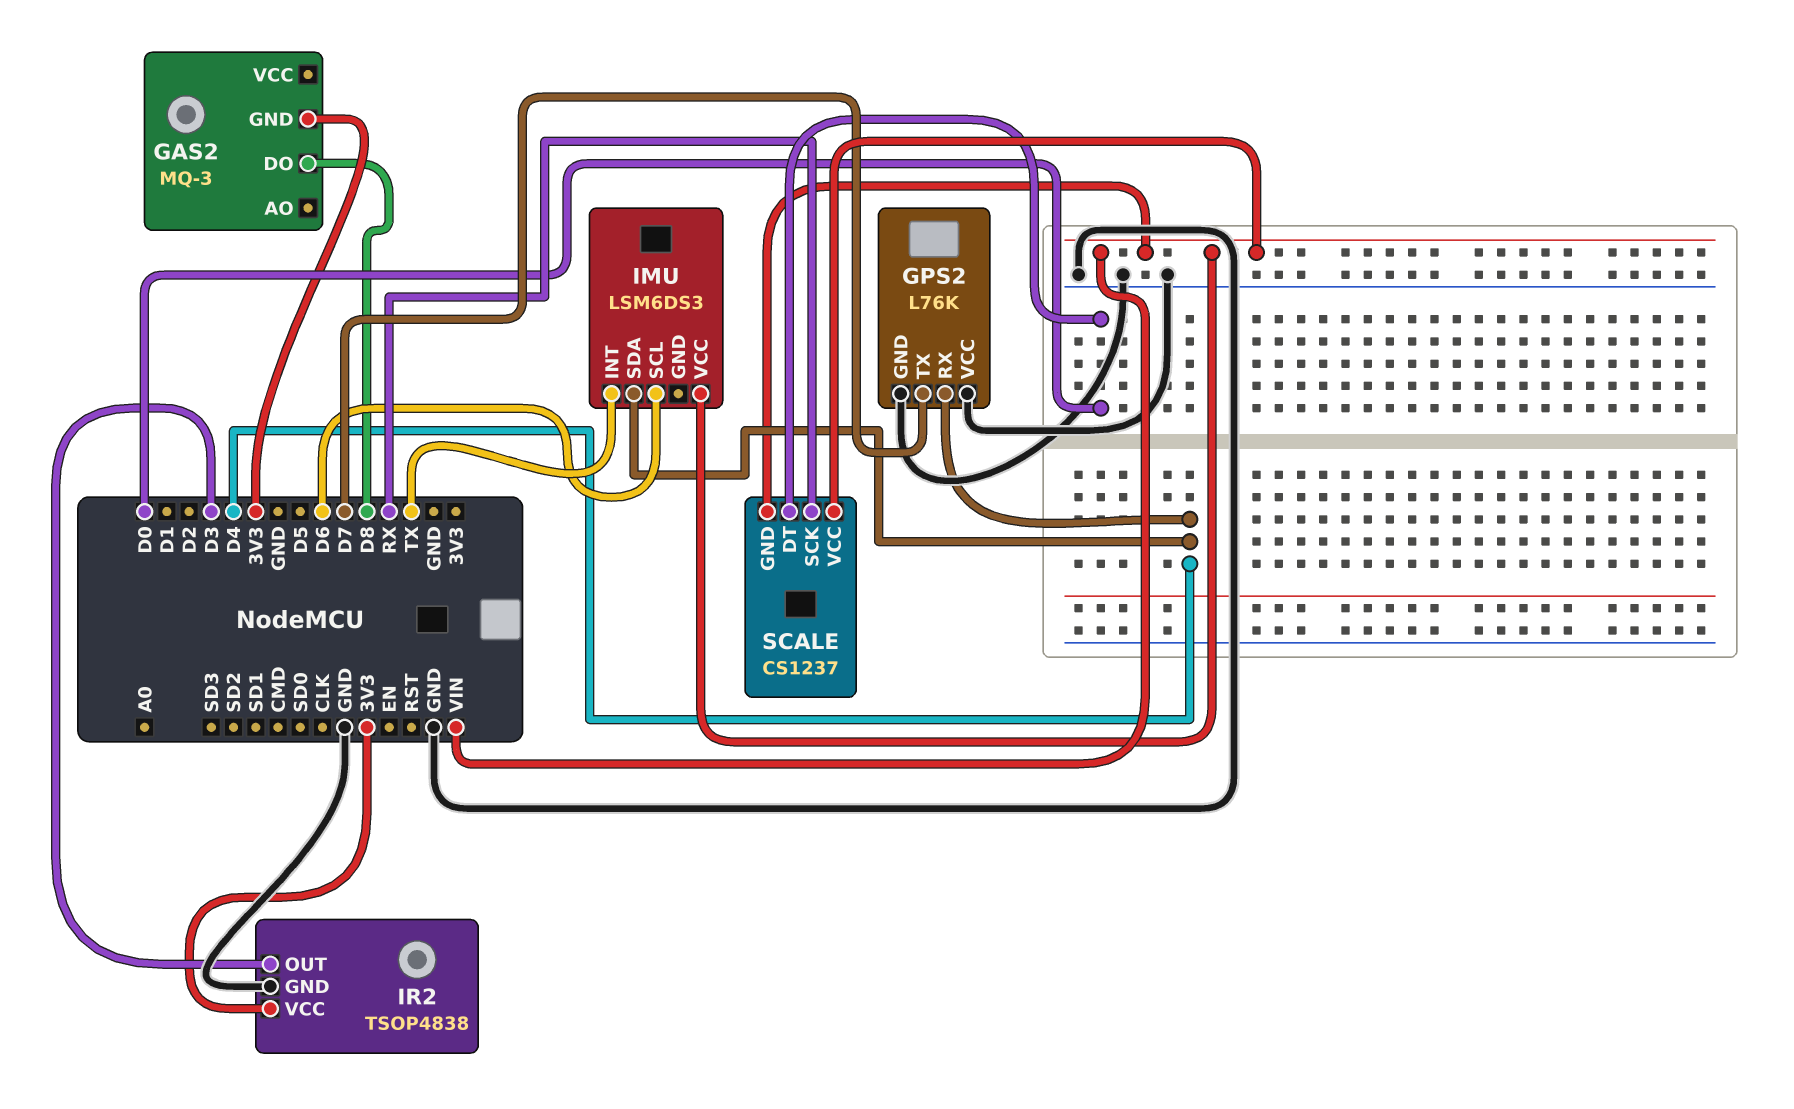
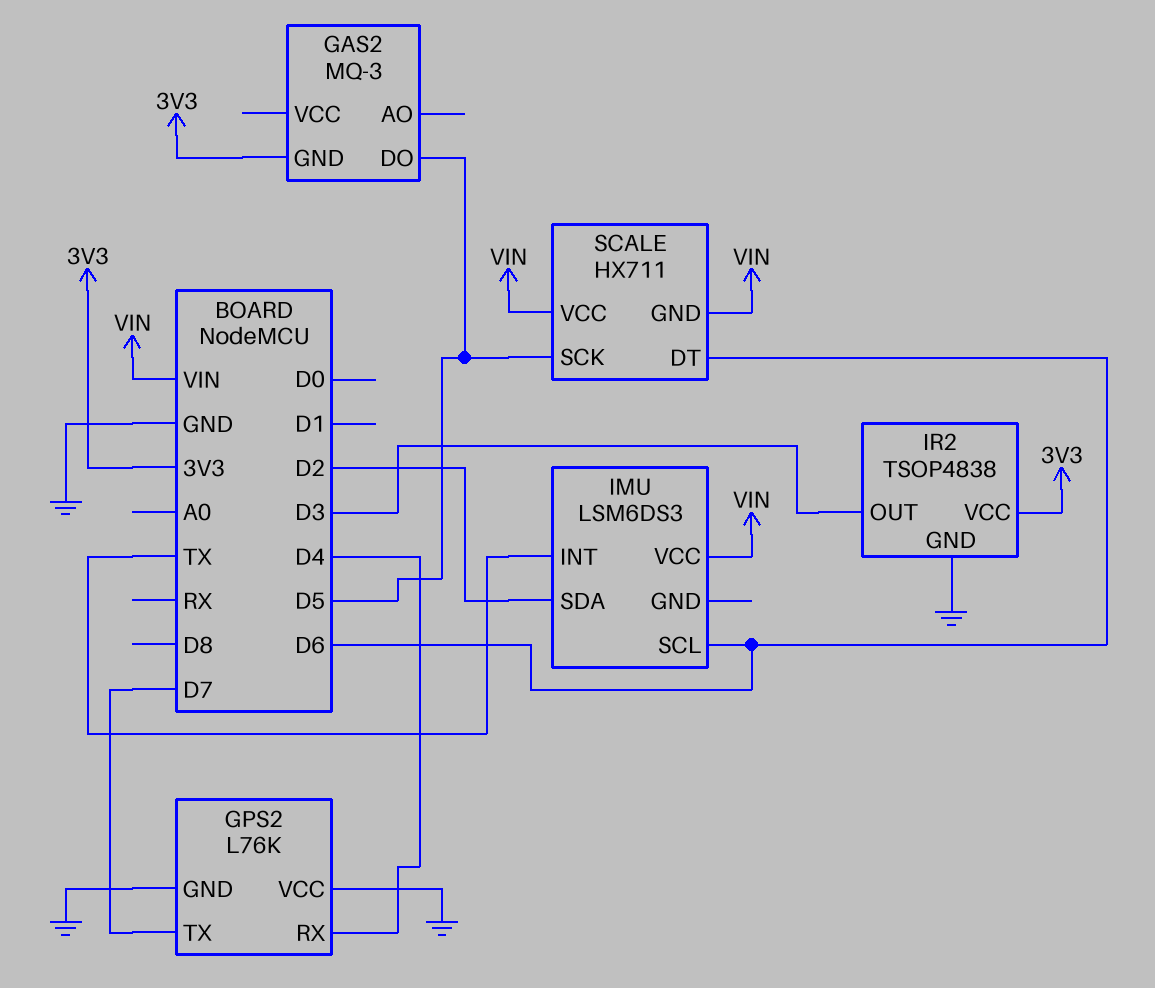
GAS2 pin DO: D8 -> D5
IMU pin SDA: D4 -> D2
SCALE: CS1237 -> HX711
SCALE pin DT: D0 -> D6
SCALE pin SCK: RX -> D5

